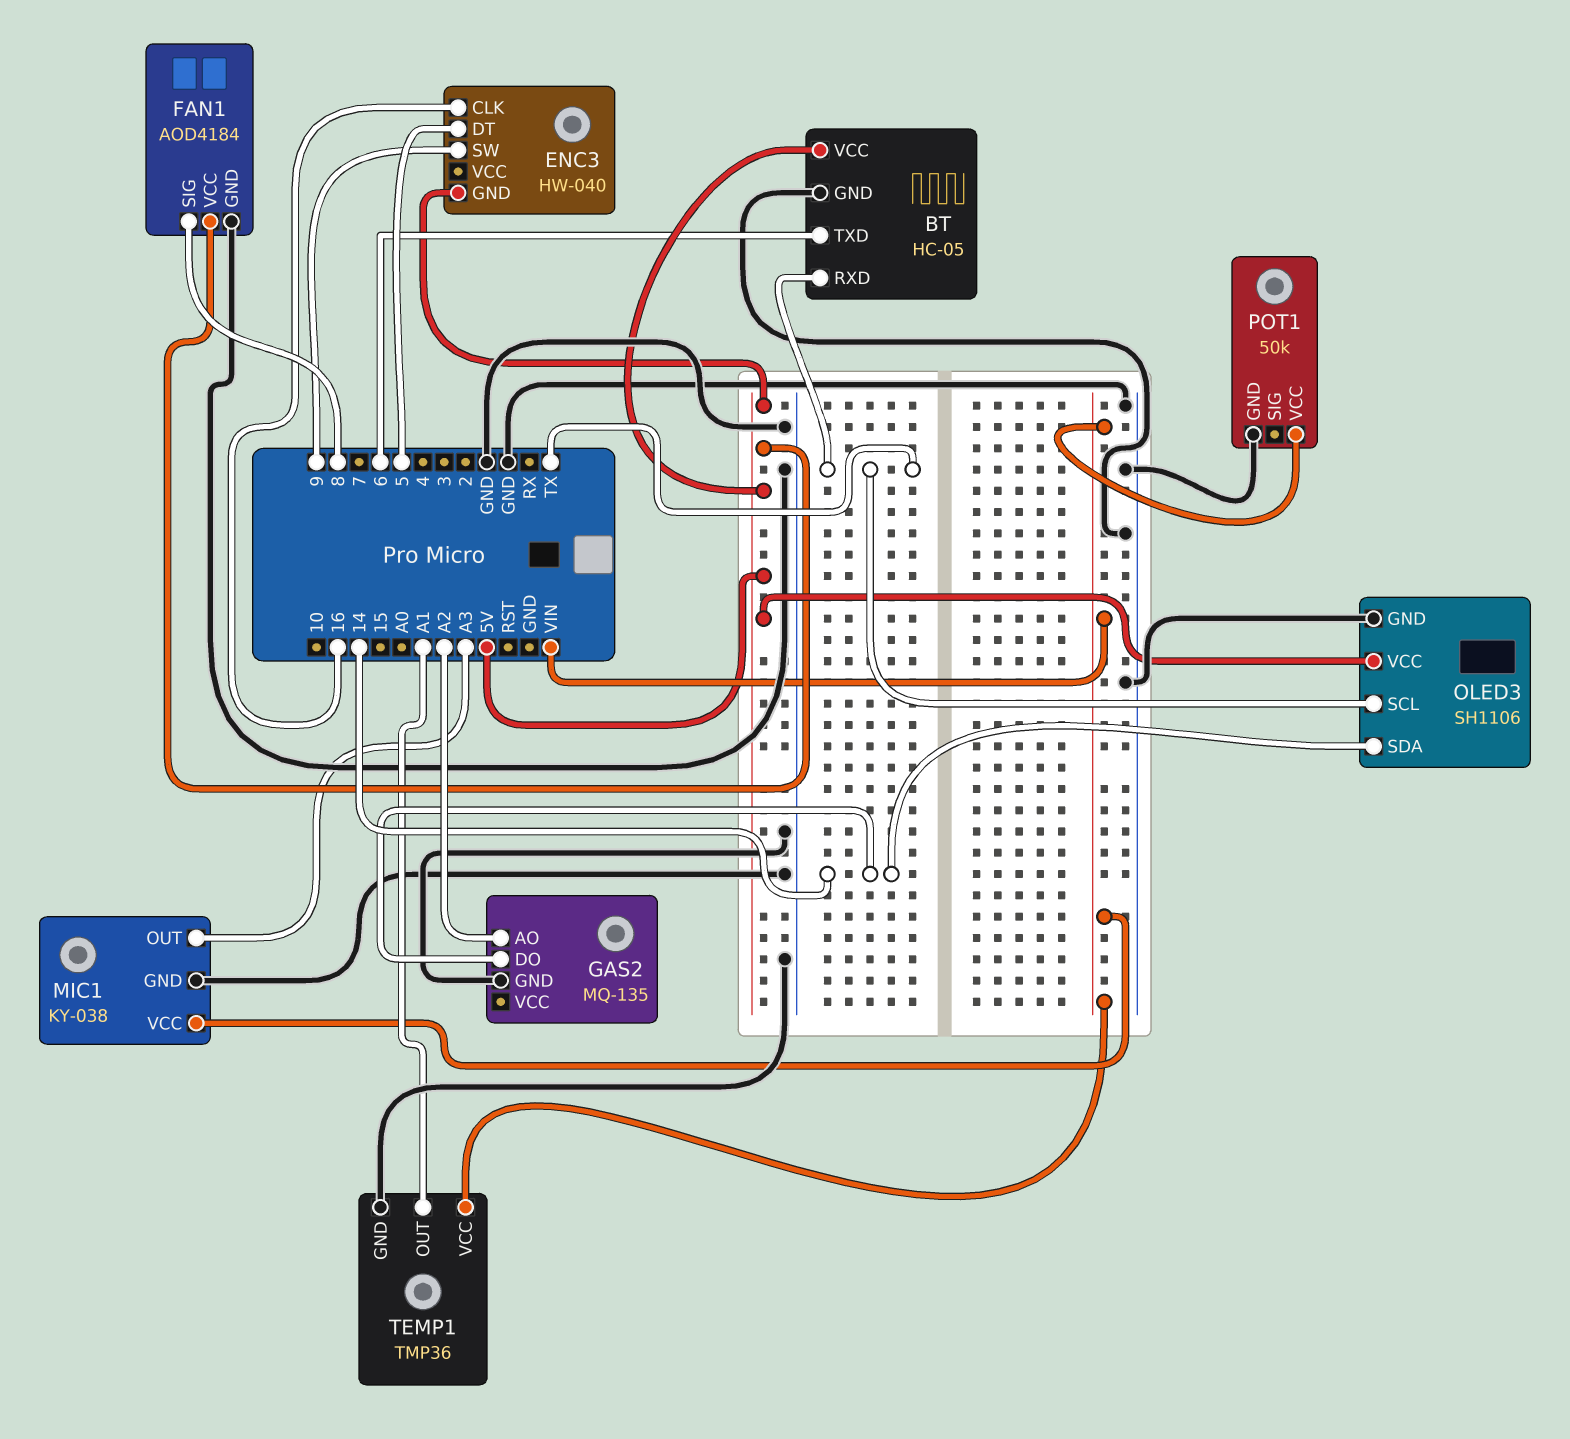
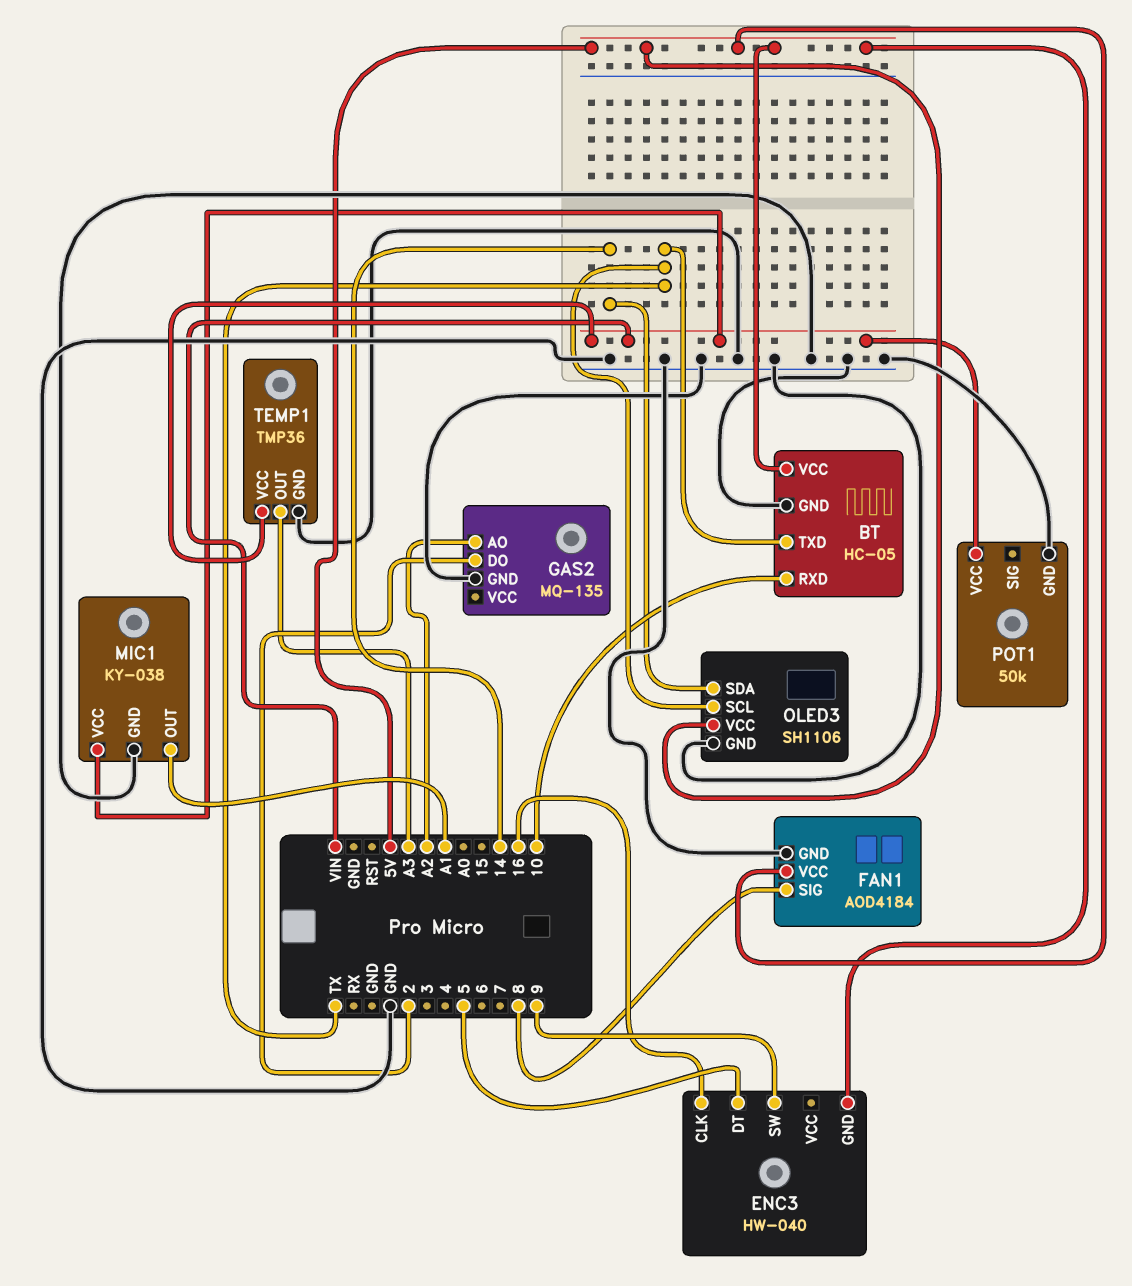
BT pin RXD: TX -> 10
BT pin TXD: 6 -> TX
GAS2 pin DO: 14 -> 2
MIC1 pin OUT: A3 -> A1
TEMP1 pin OUT: A1 -> A3

